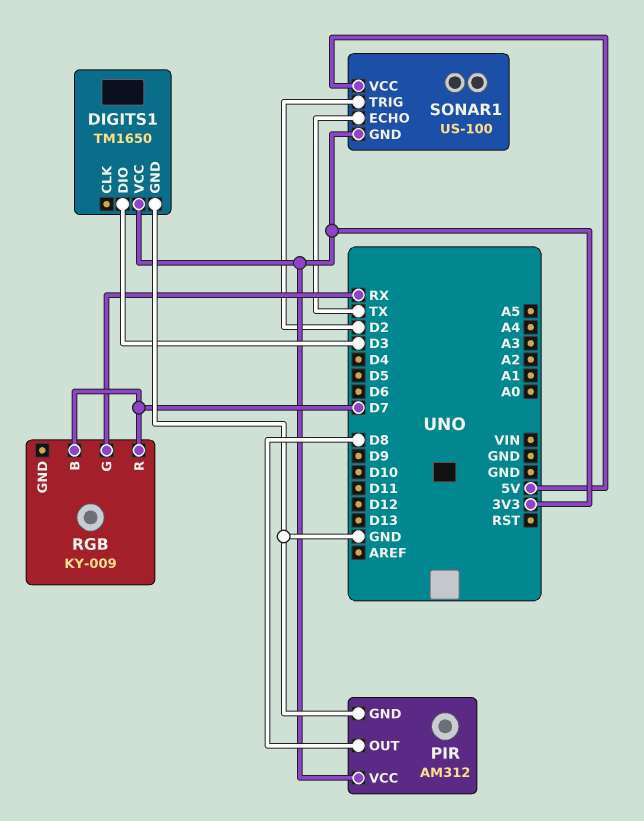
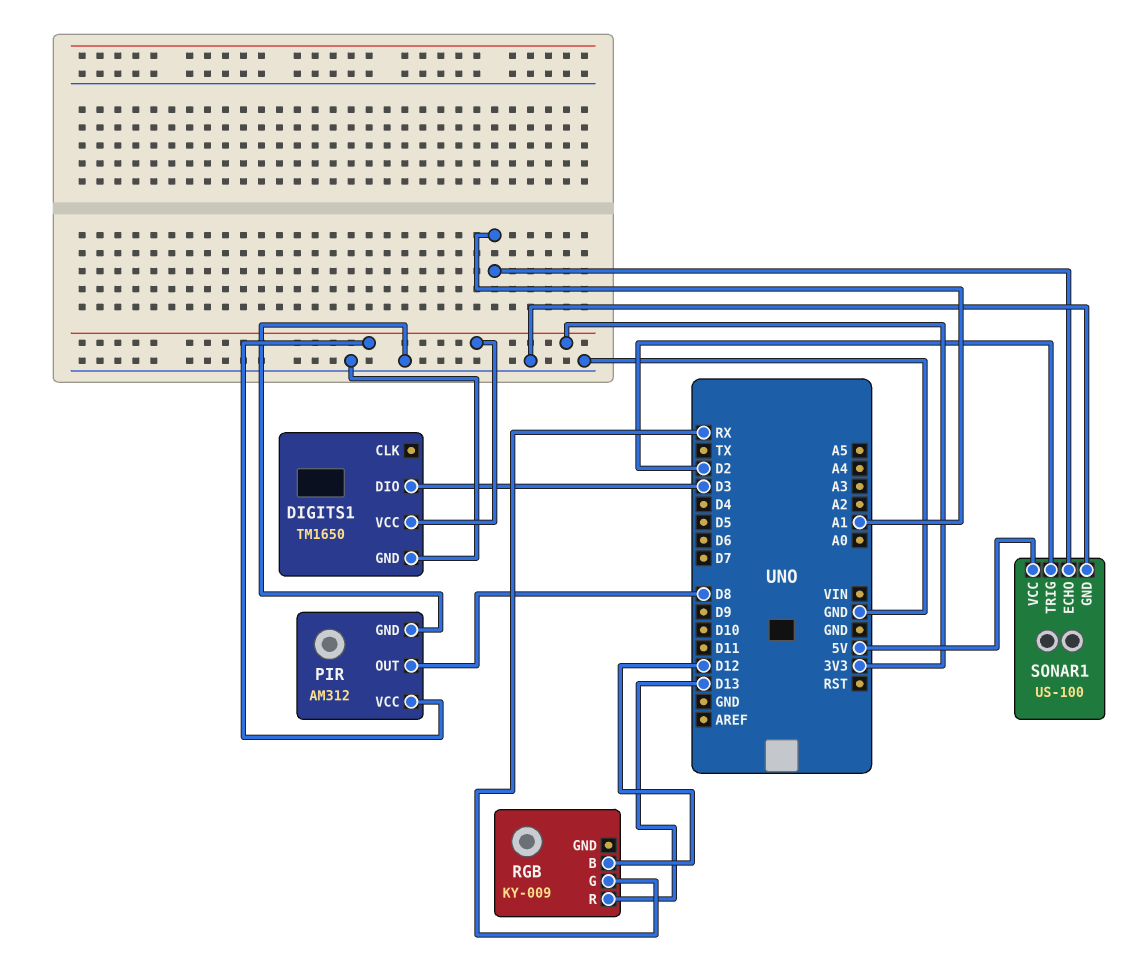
RGB pin B: D7 -> D12
RGB pin R: D7 -> D13
SONAR1 pin ECHO: TX -> A1
SONAR1 pin GND: 3V3 -> GND

